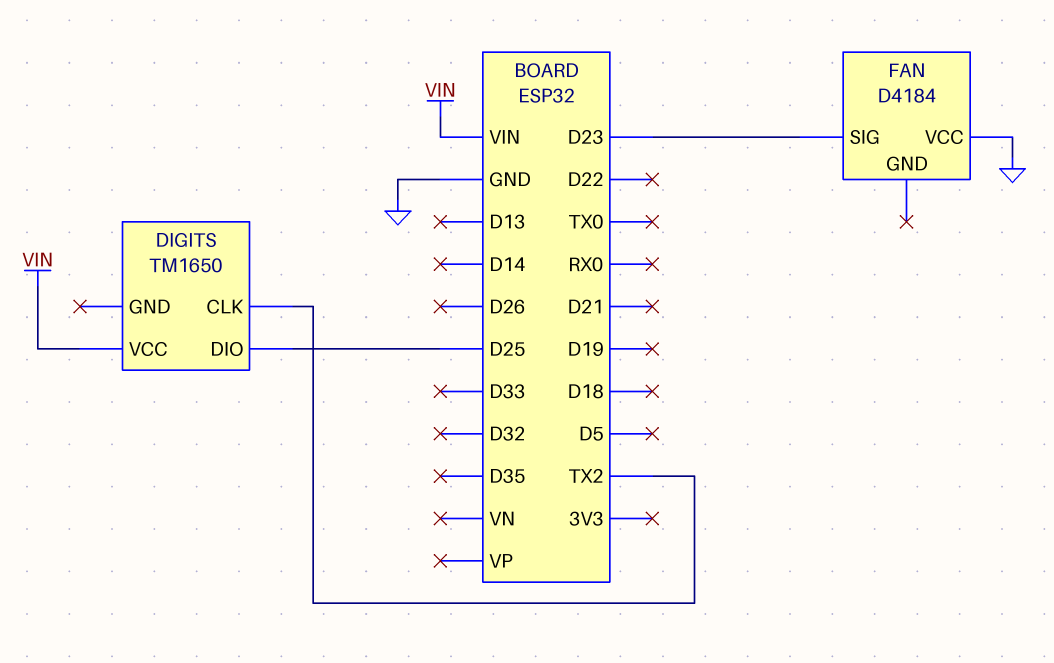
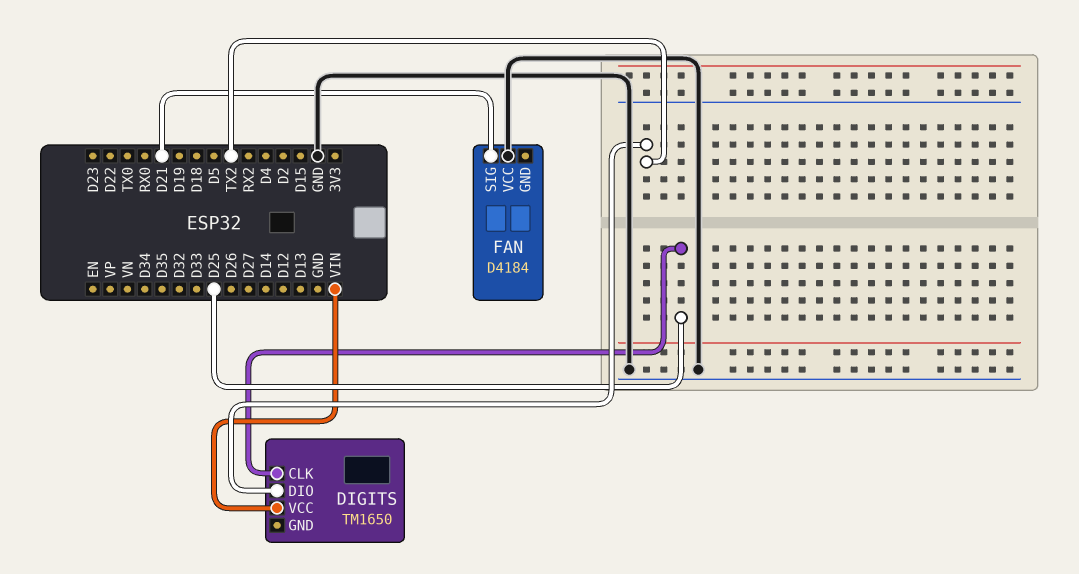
DIGITS pin CLK: TX2 -> D25
DIGITS pin DIO: D25 -> TX2
FAN pin SIG: D23 -> D21

